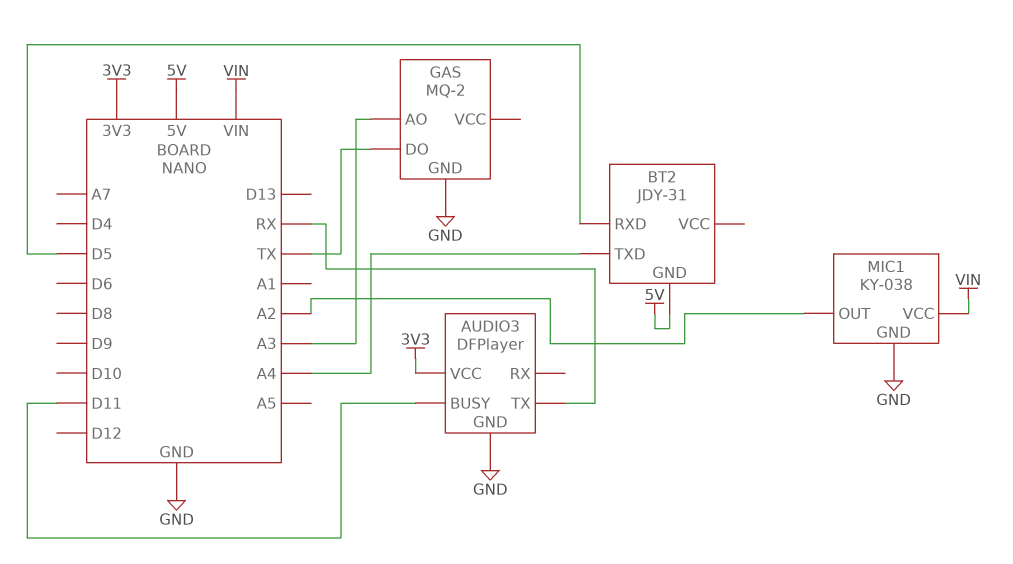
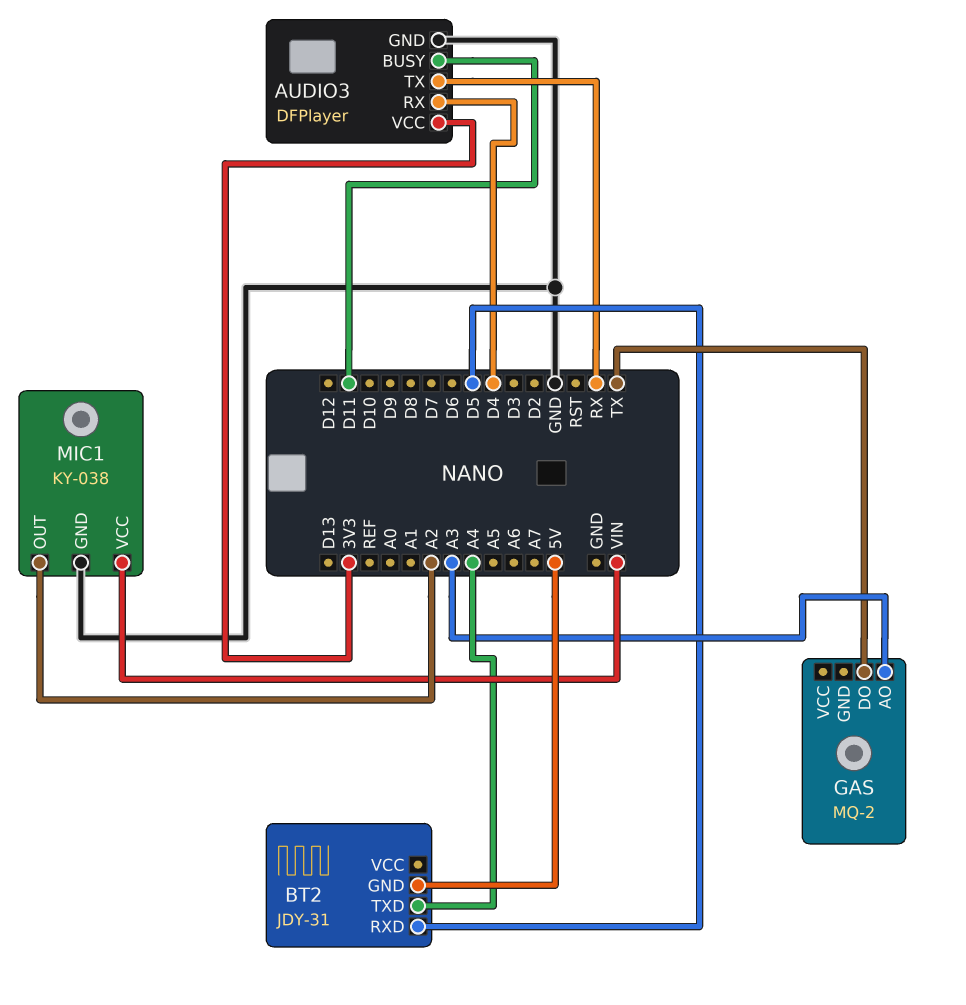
AUDIO3 pin RX: none -> D4
GAS pin GND: GND -> none

